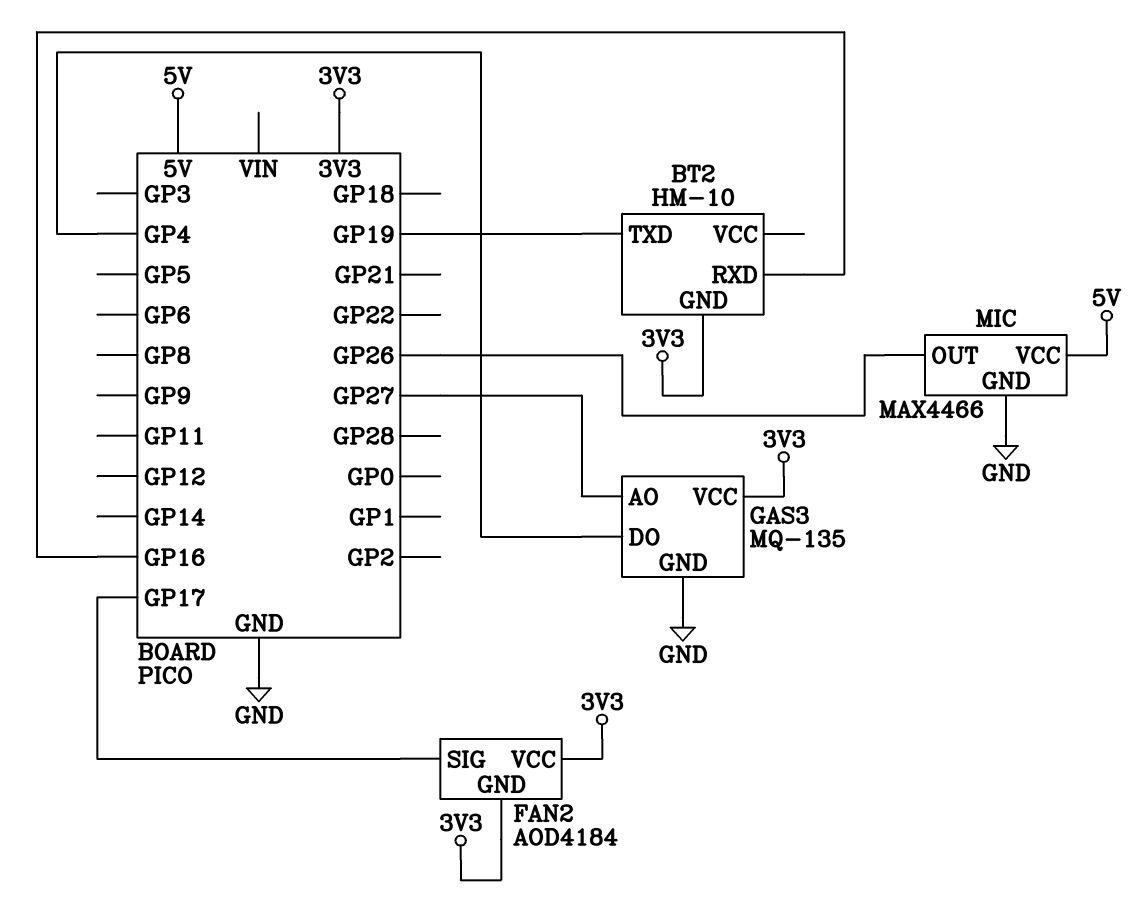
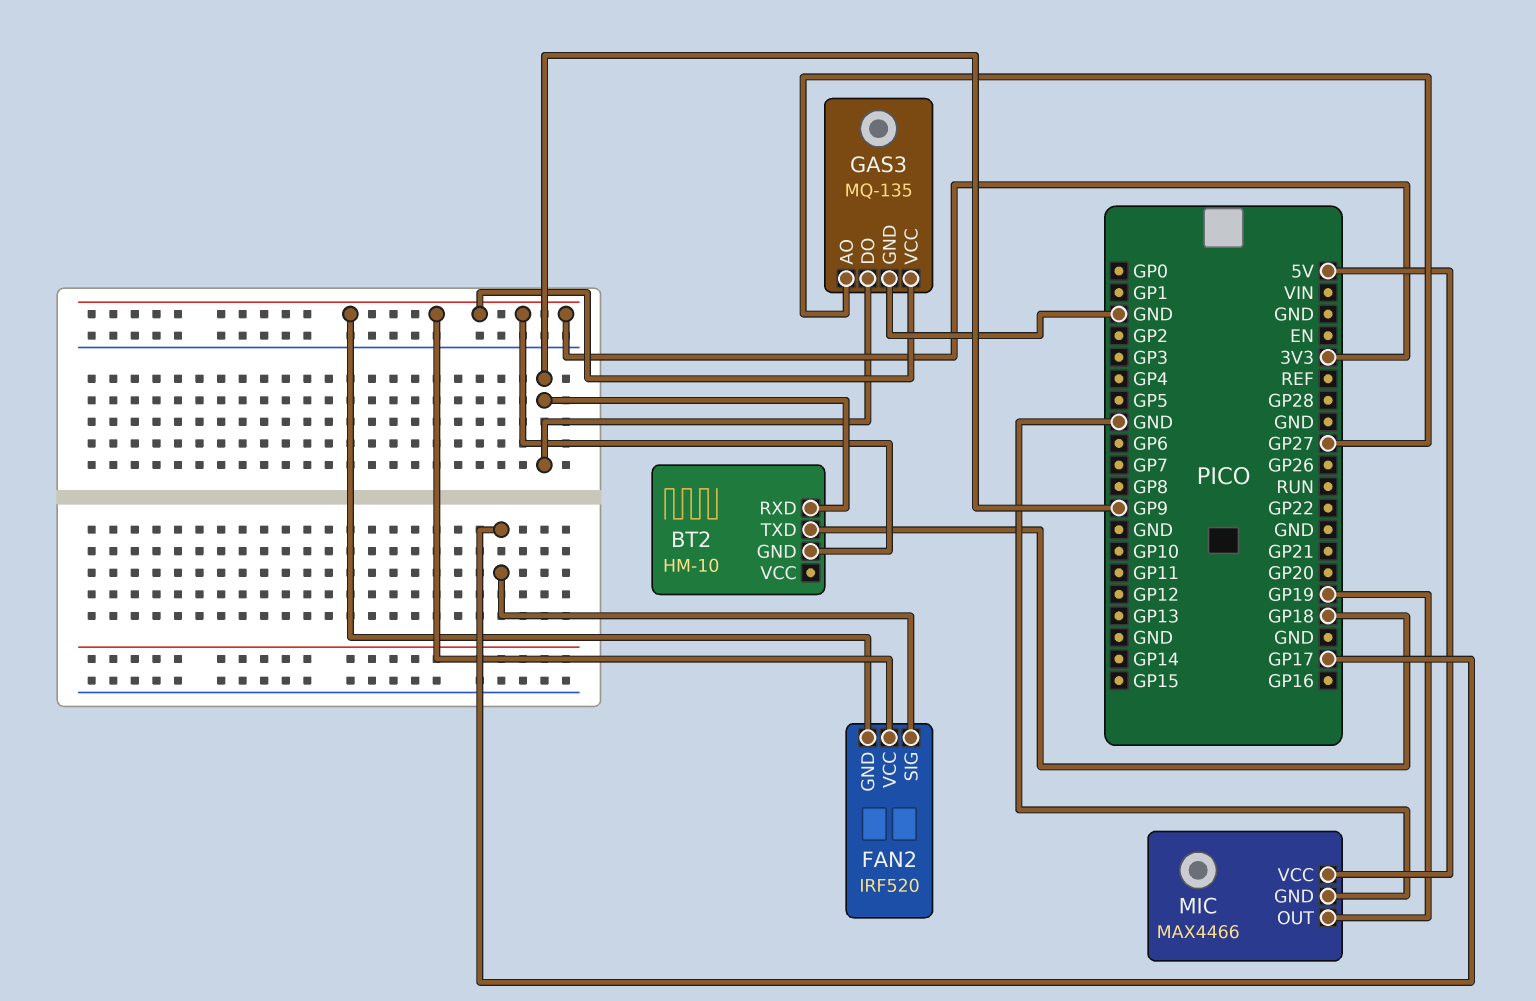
BT2 pin RXD: GP16 -> GP9
BT2 pin TXD: GP19 -> GP18
FAN2: AOD4184 -> IRF520
GAS3 pin DO: GP4 -> GP9
MIC pin OUT: GP26 -> GP19

